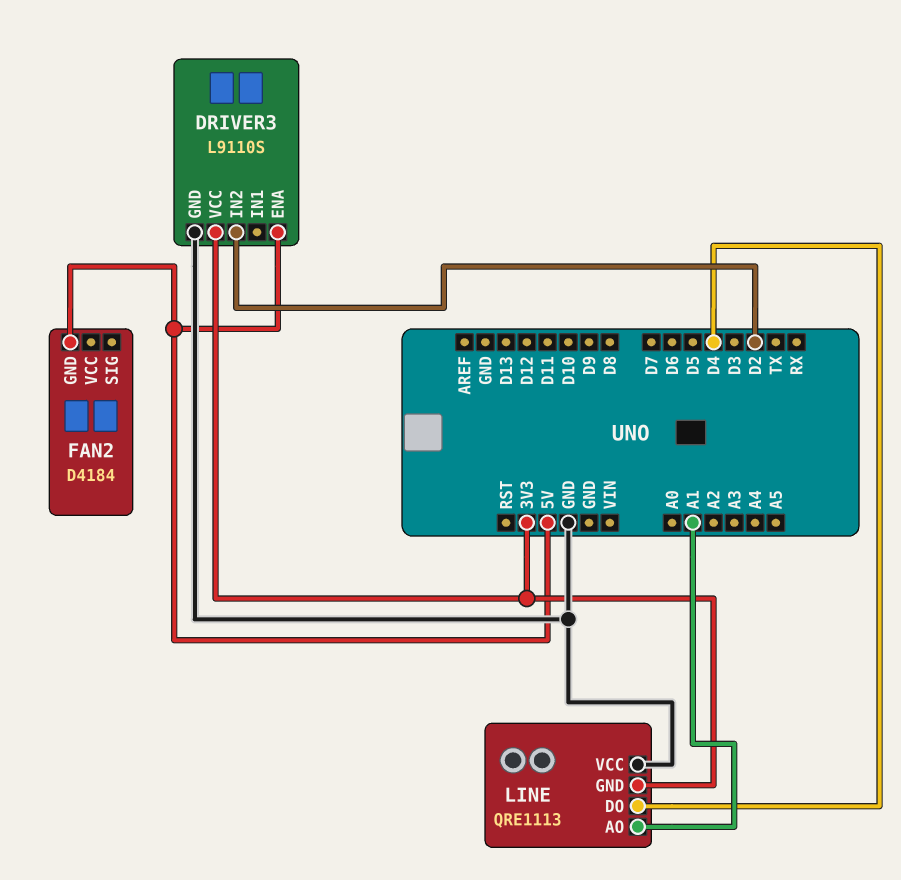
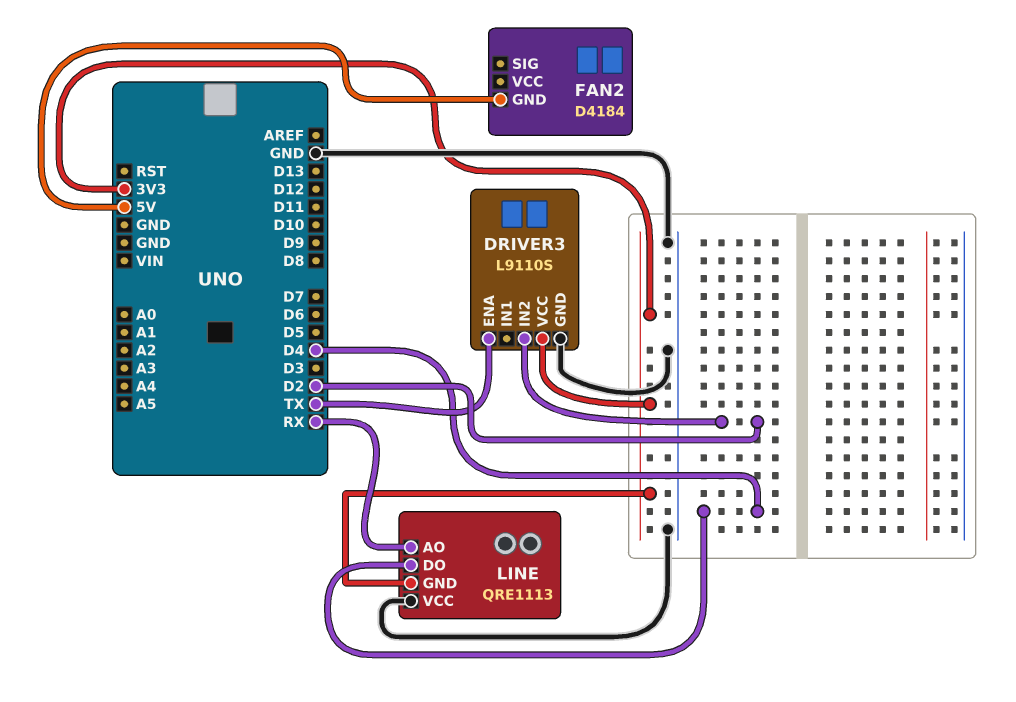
DRIVER3 pin ENA: 5V -> TX
LINE pin AO: A1 -> RX

